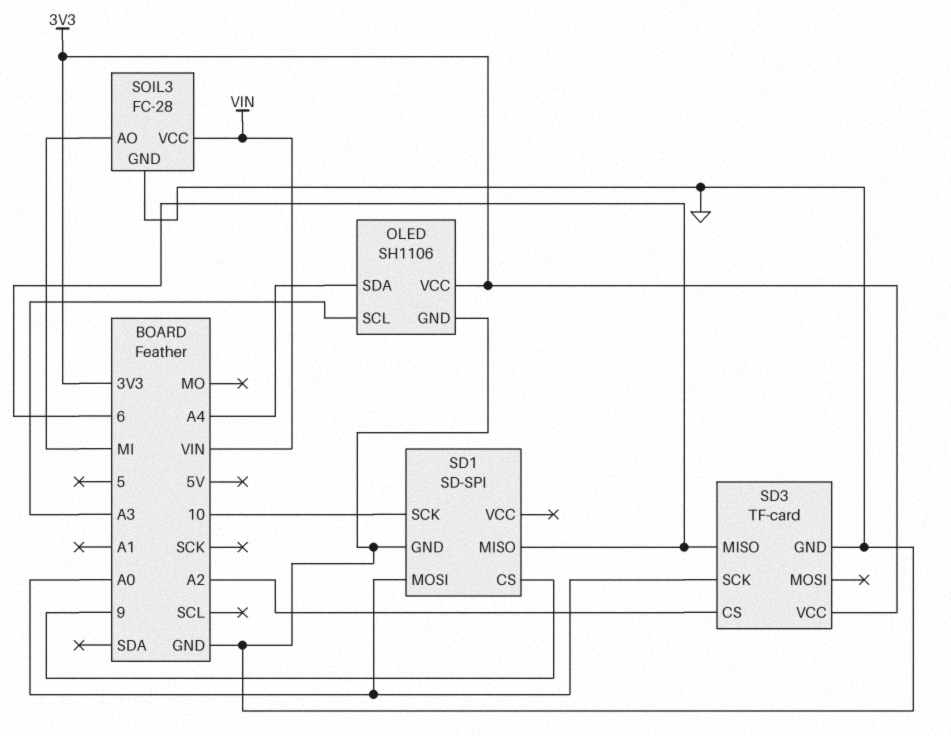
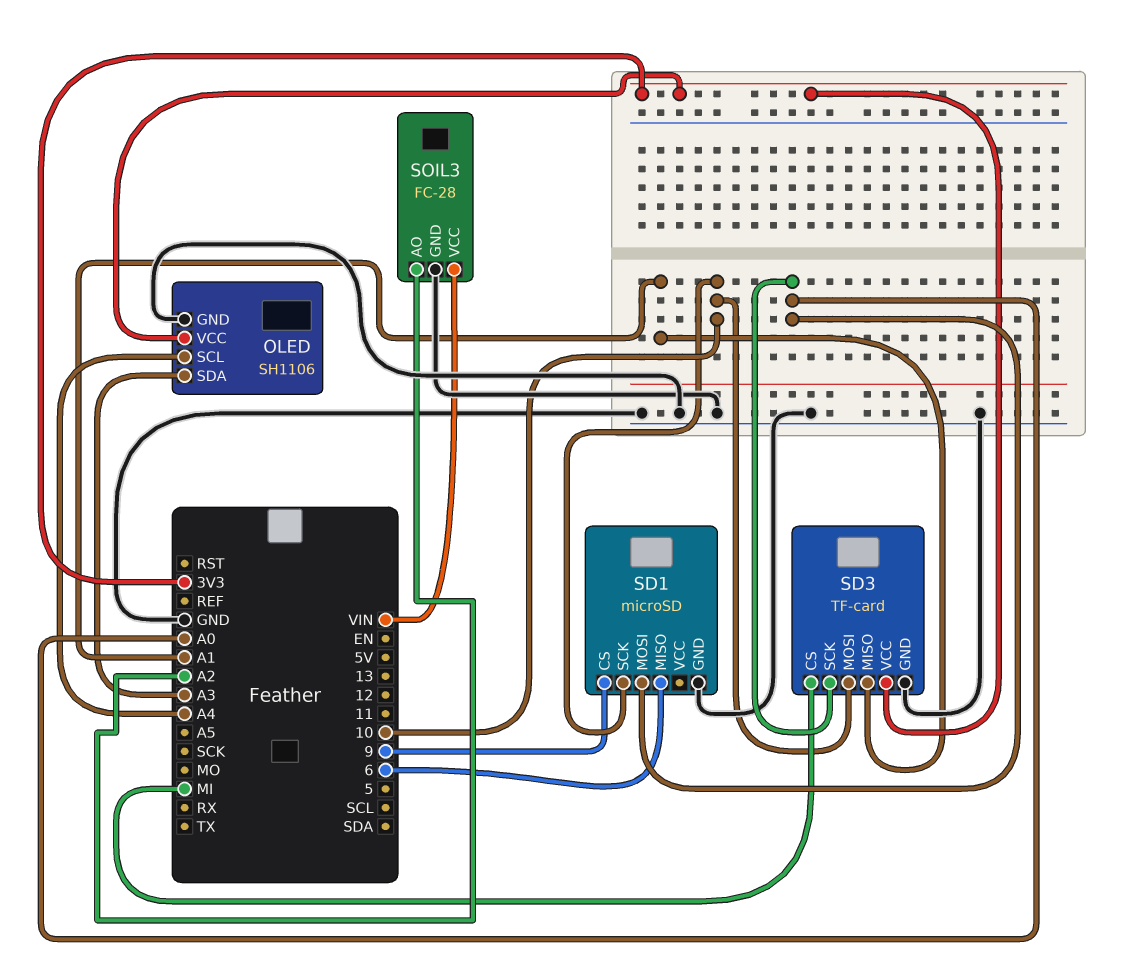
OLED pin SCL: A3 -> A4
OLED pin SDA: A4 -> A3
SD1: SD-SPI -> microSD
SD3 pin CS: A2 -> MI
SD3 pin MISO: 6 -> A1
SD3 pin MOSI: none -> 10
SOIL3 pin AO: MI -> A2

